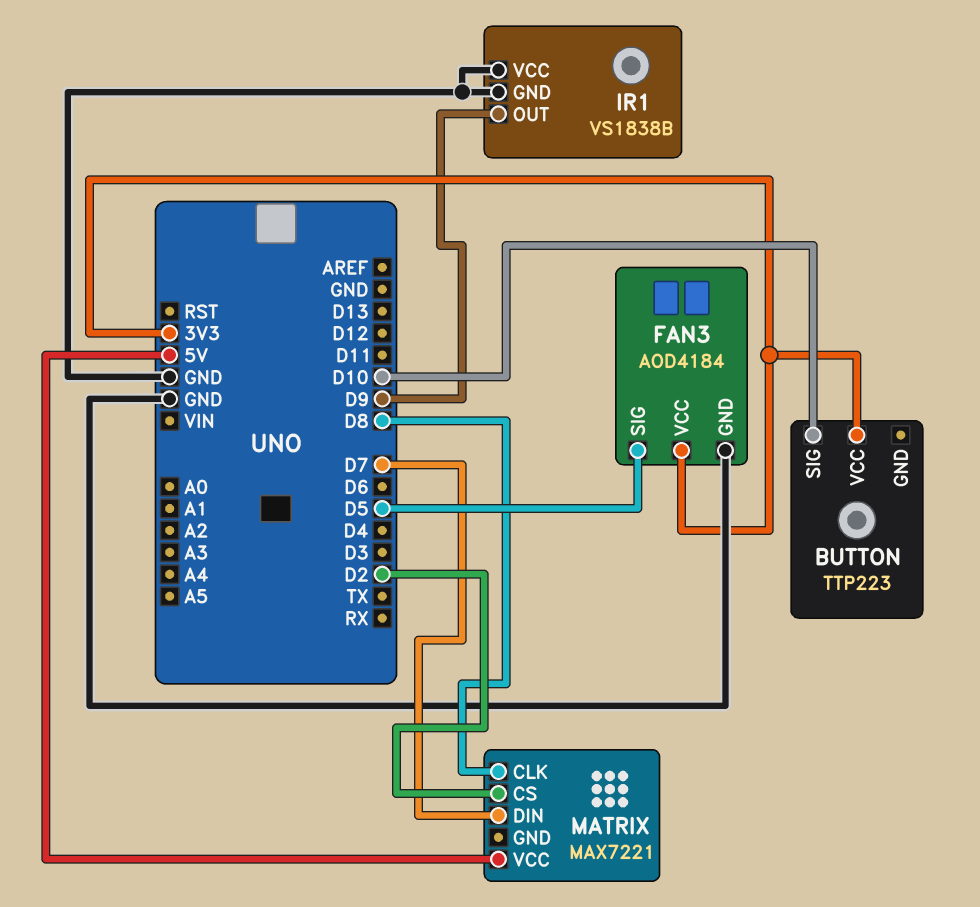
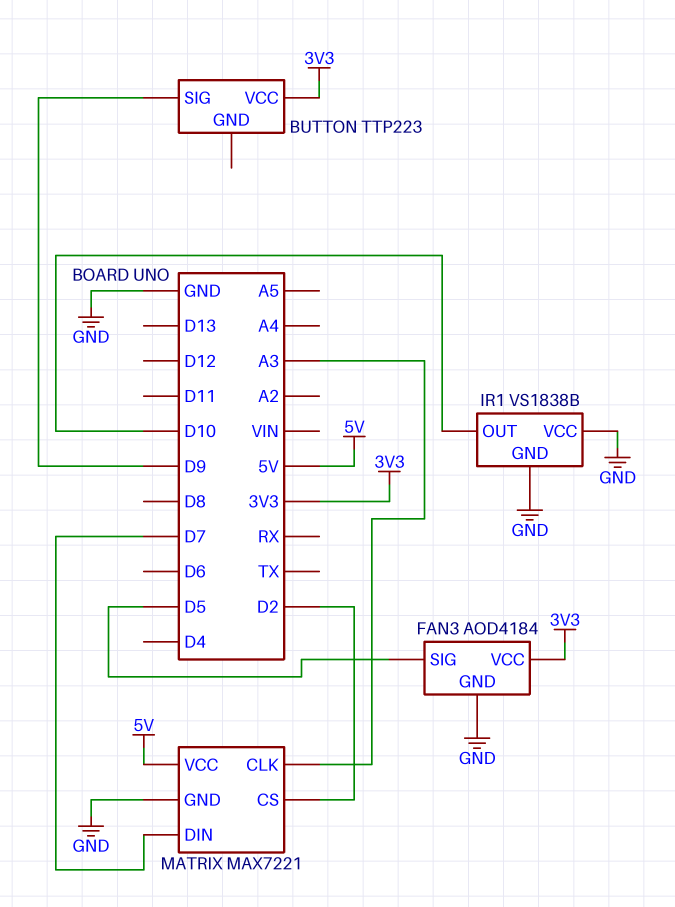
BUTTON pin SIG: D10 -> D9
IR1 pin OUT: D9 -> D10
MATRIX pin CLK: D8 -> A3
MATRIX pin GND: none -> GND

